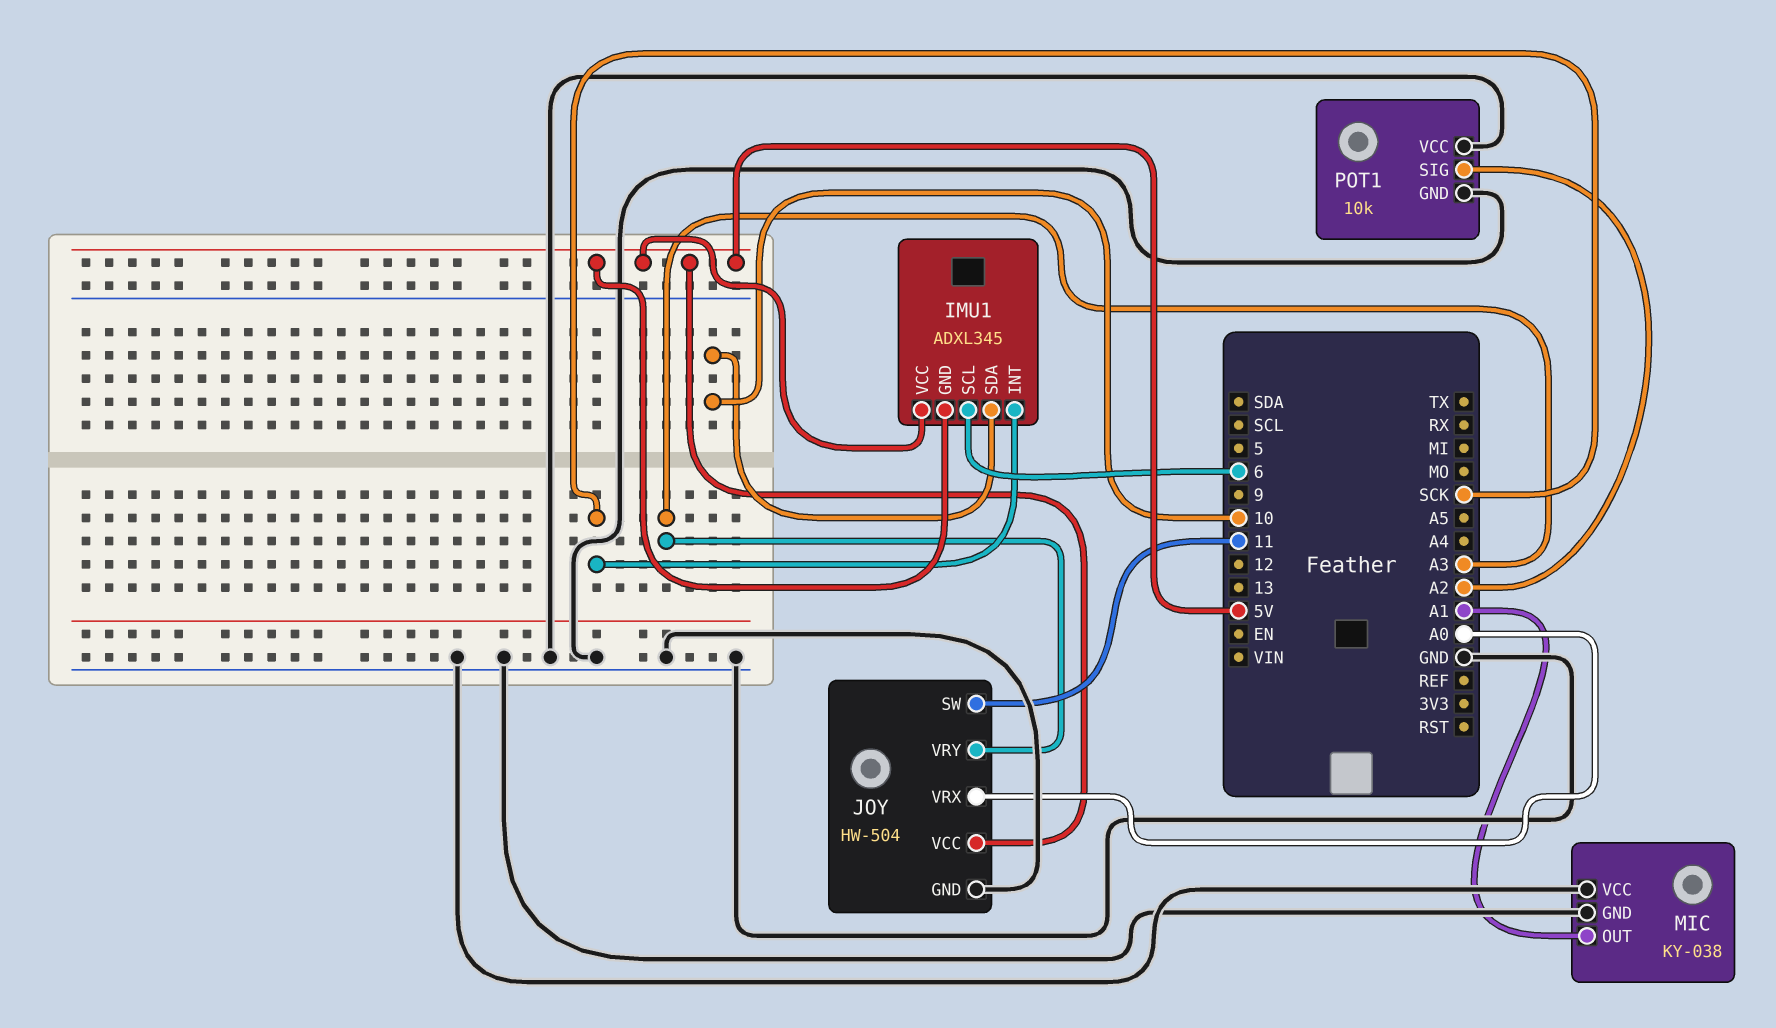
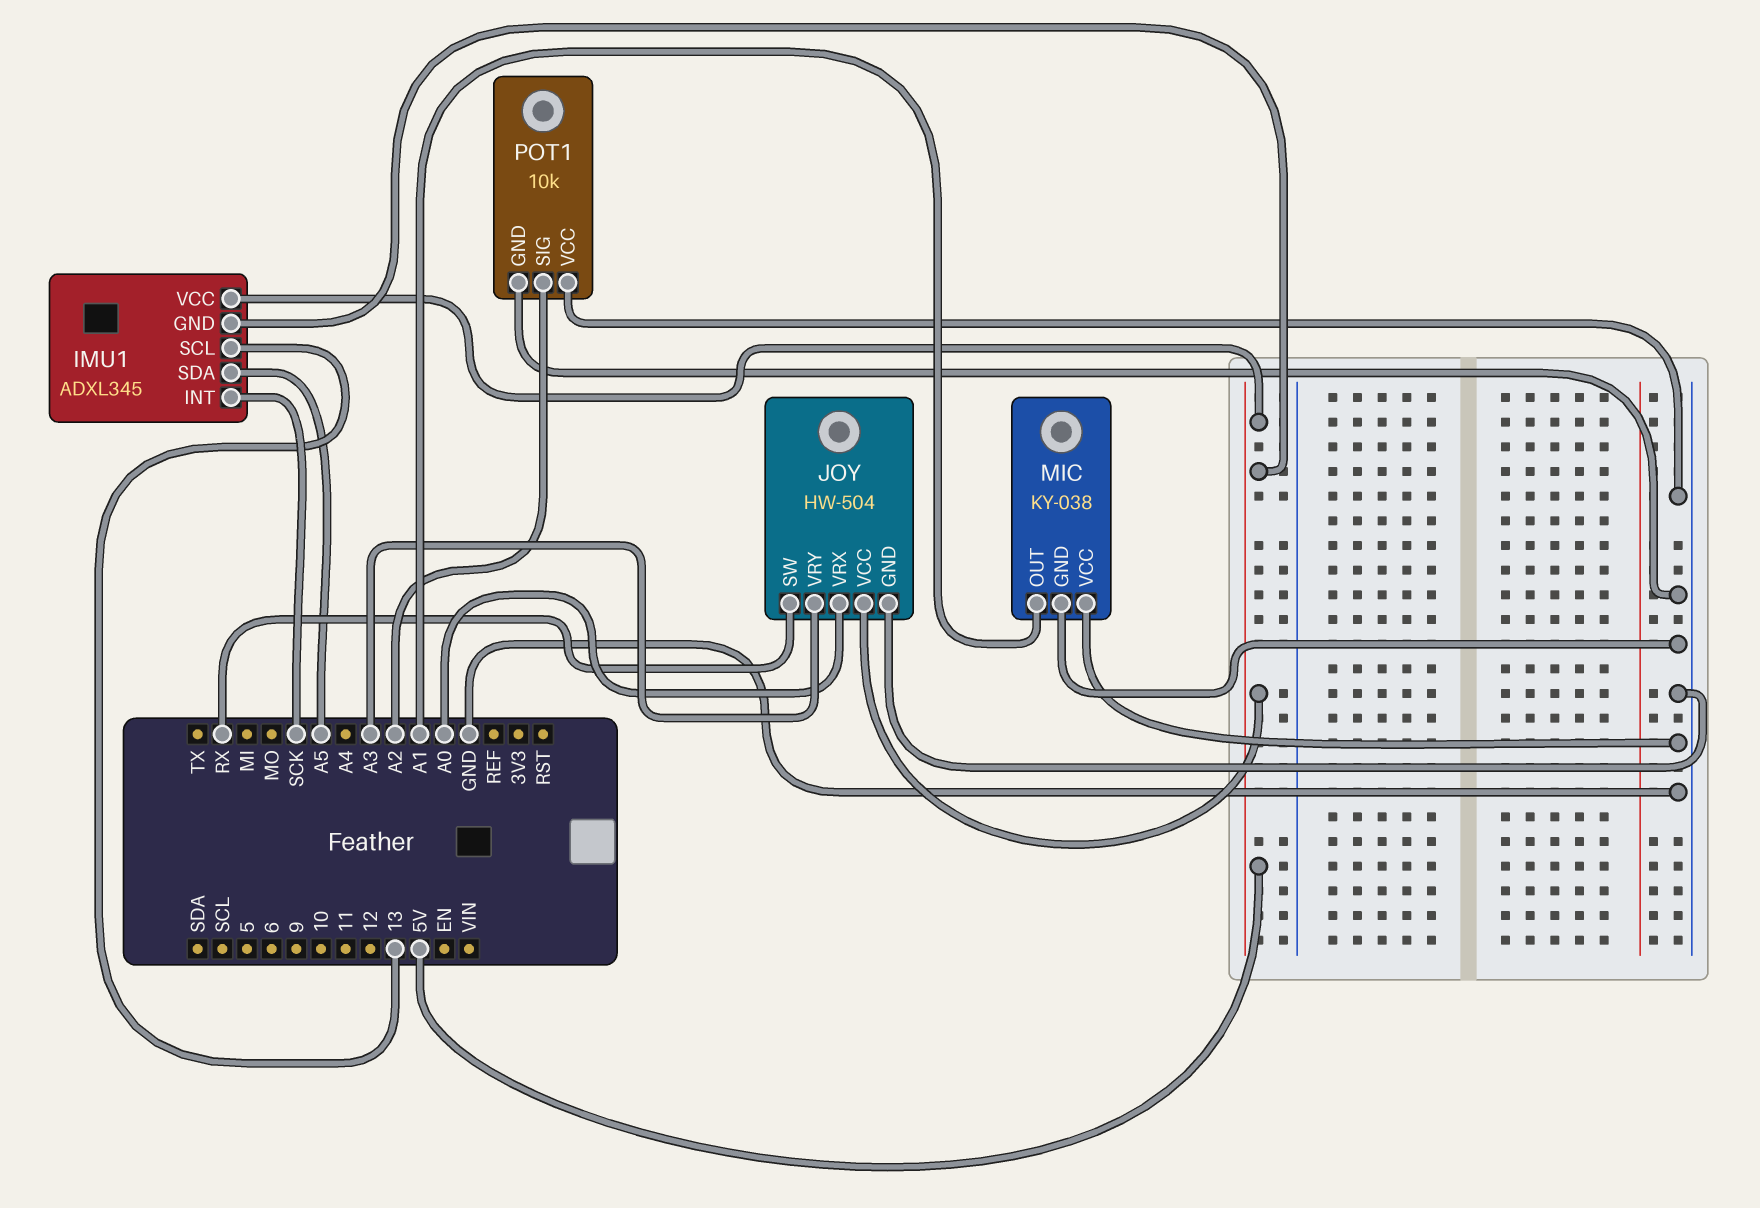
IMU1 pin SCL: 6 -> 13
IMU1 pin SDA: 10 -> A5
JOY pin SW: 11 -> RX

